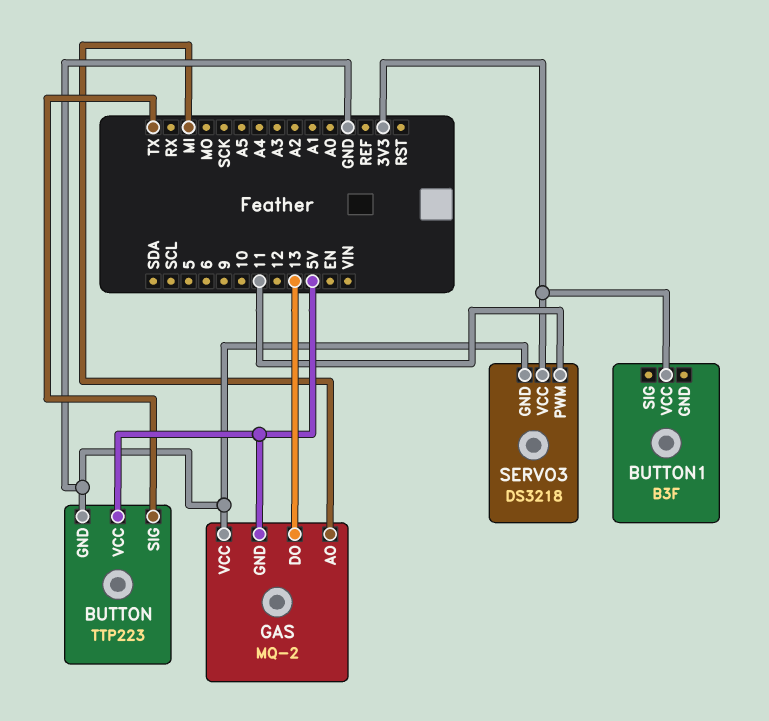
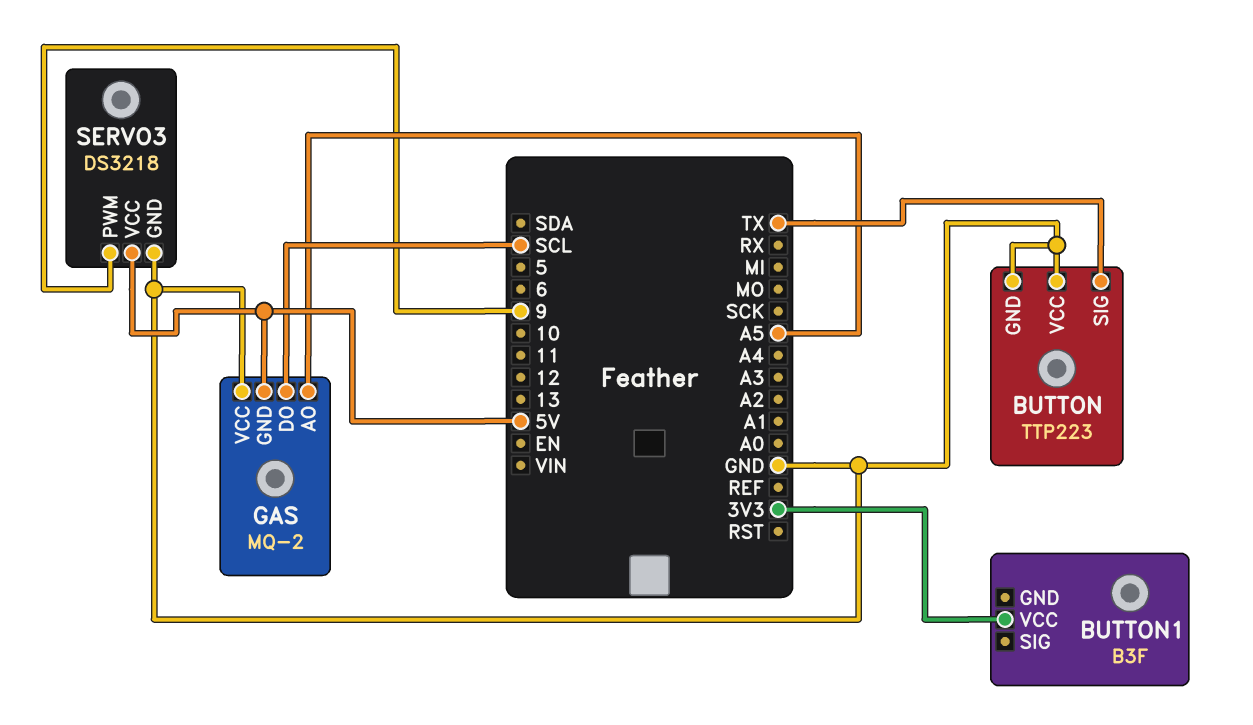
BUTTON pin VCC: 5V -> GND
GAS pin AO: MI -> A5
GAS pin DO: 13 -> SCL
SERVO3 pin PWM: 11 -> 9
SERVO3 pin VCC: 3V3 -> 5V

